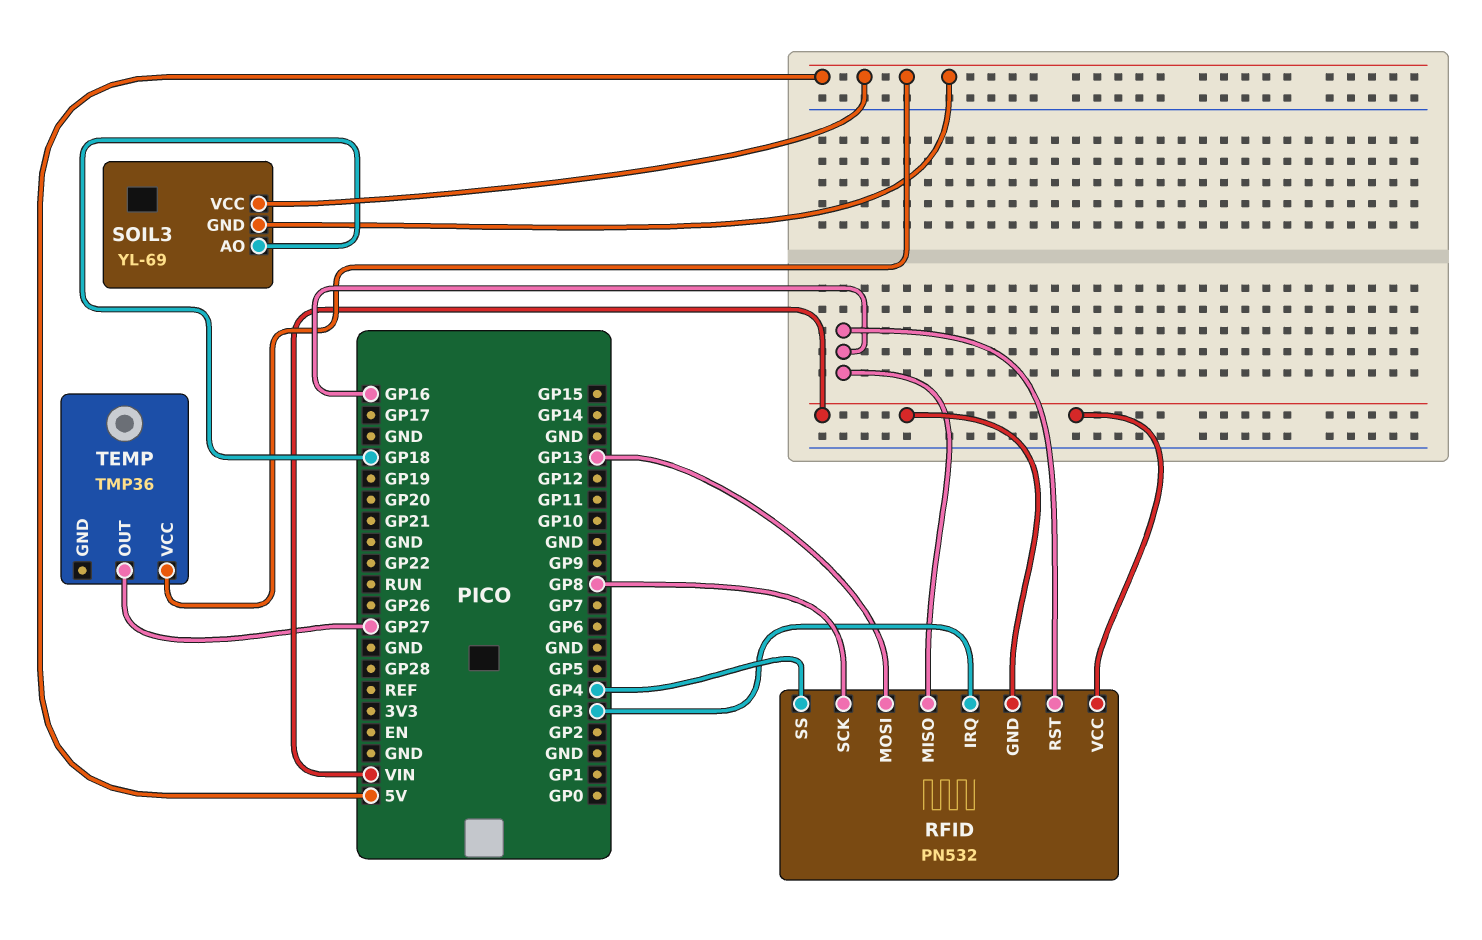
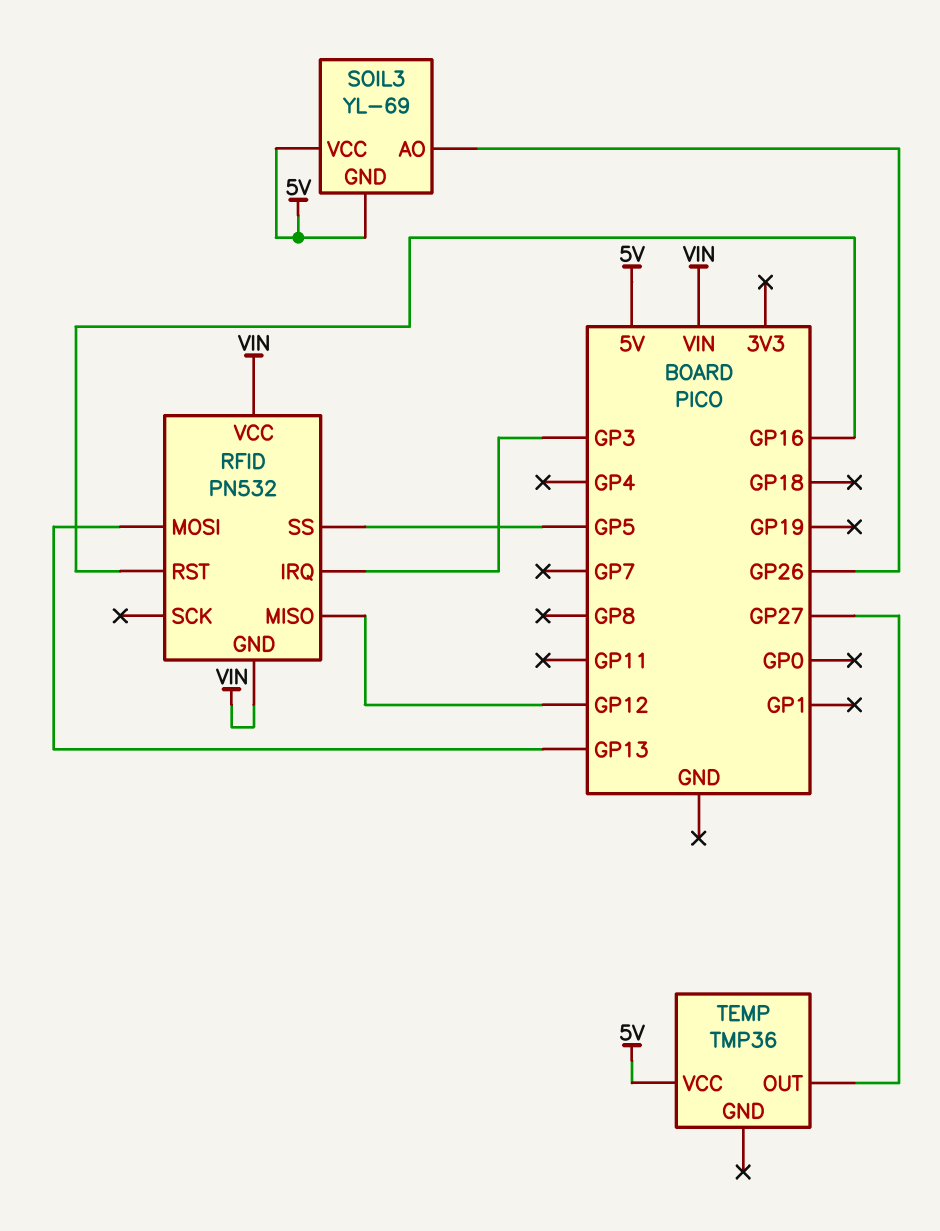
RFID pin MISO: GP16 -> GP12
RFID pin SCK: GP8 -> none
RFID pin SS: GP4 -> GP5
SOIL3 pin AO: GP18 -> GP26

